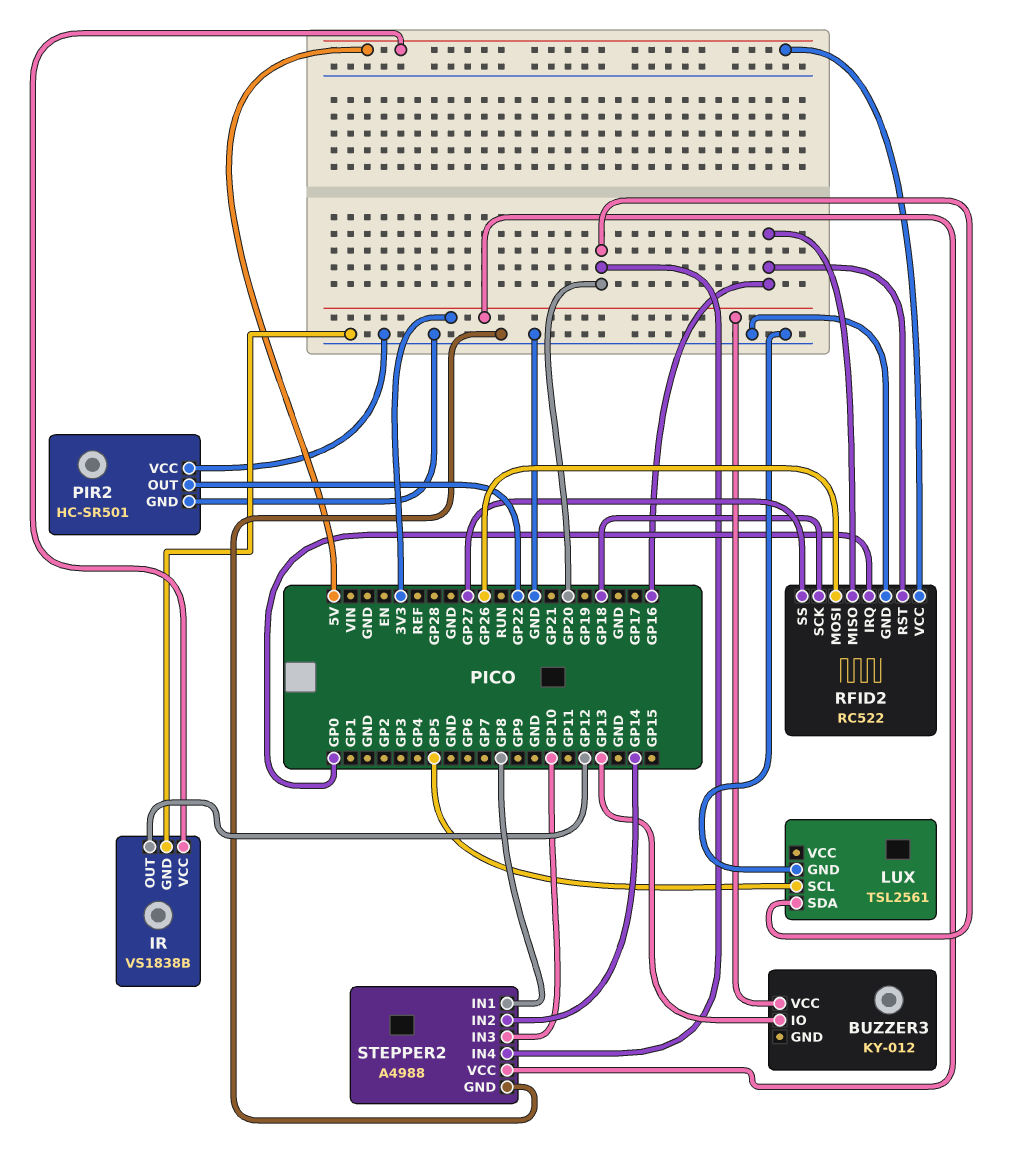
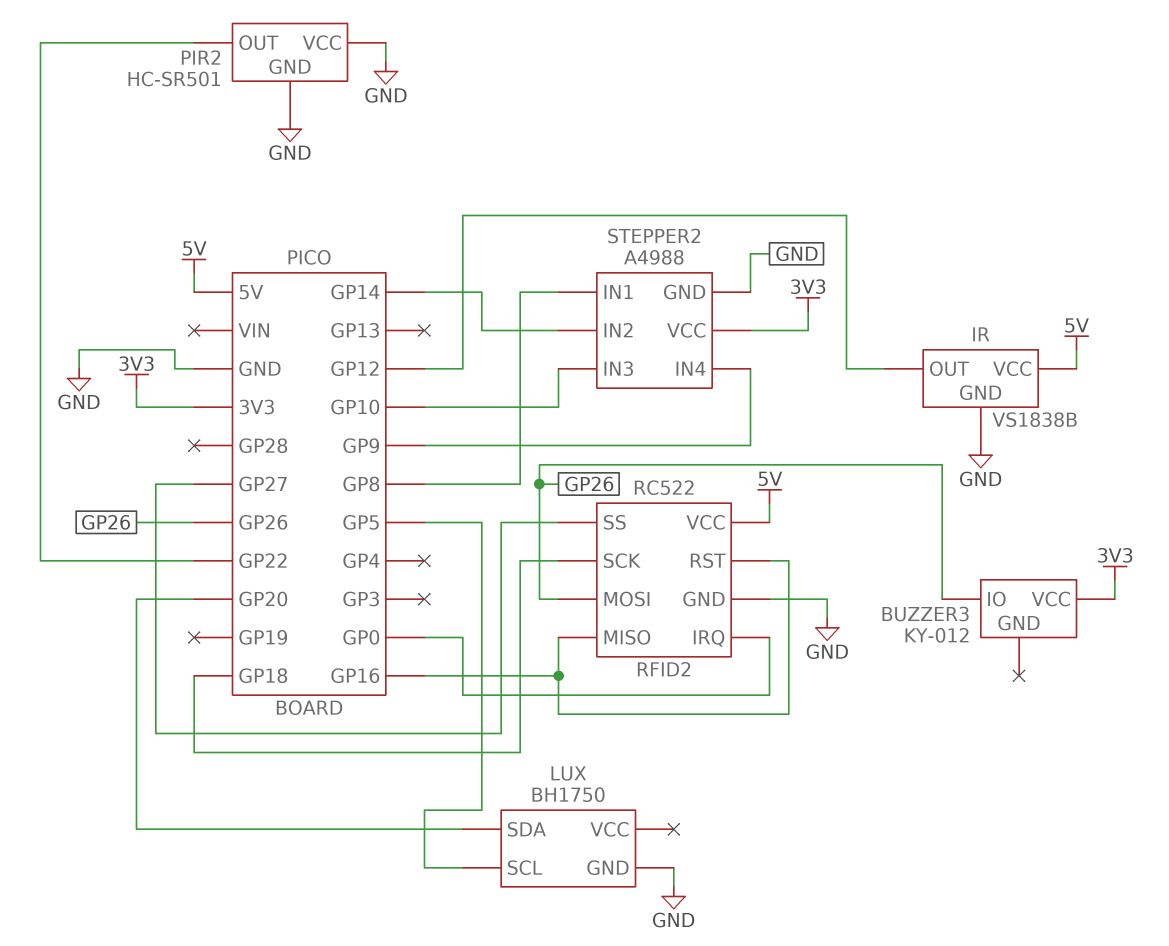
BUZZER3 pin IO: GP13 -> GP26
LUX: TSL2561 -> BH1750
STEPPER2 pin IN4: GP20 -> GP9

